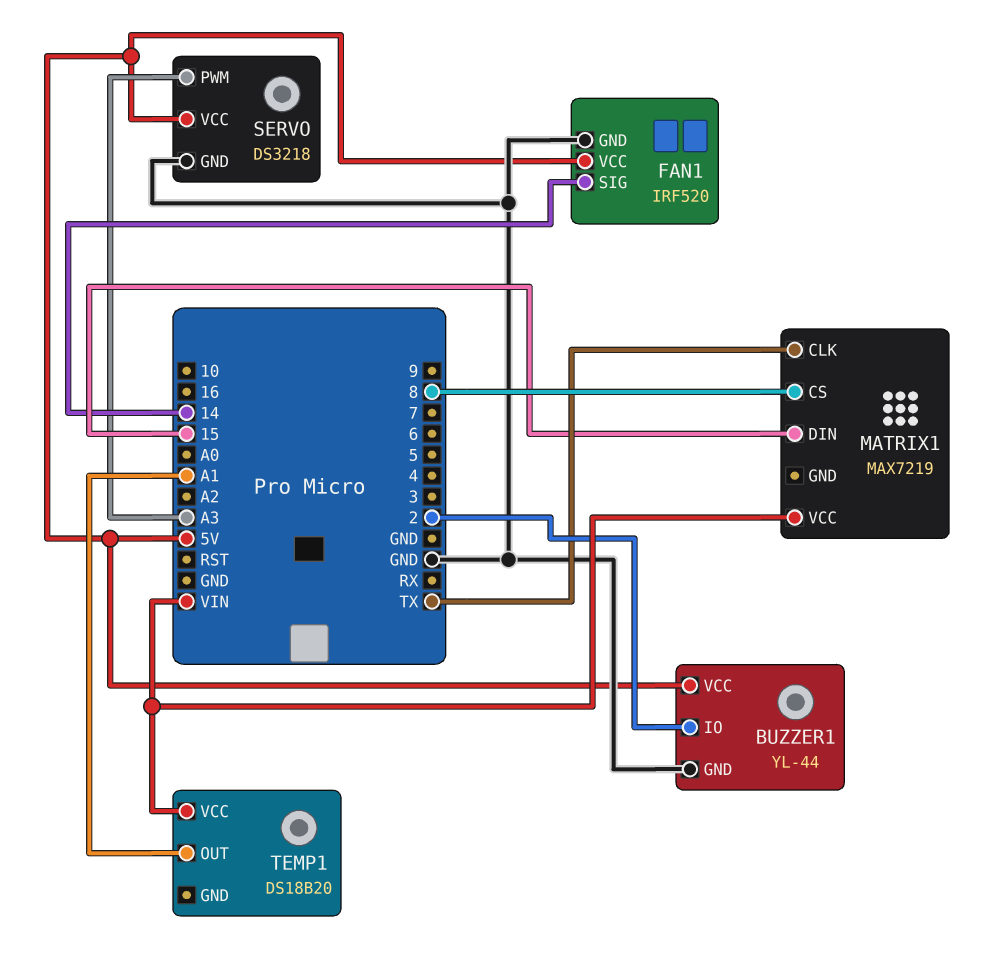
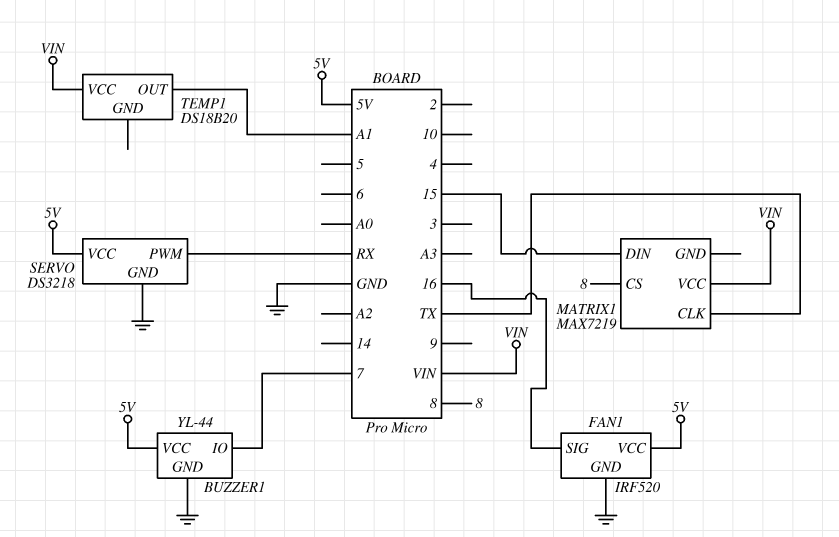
BUZZER1 pin IO: 2 -> 7
FAN1 pin SIG: 14 -> 16
SERVO pin PWM: A3 -> RX

